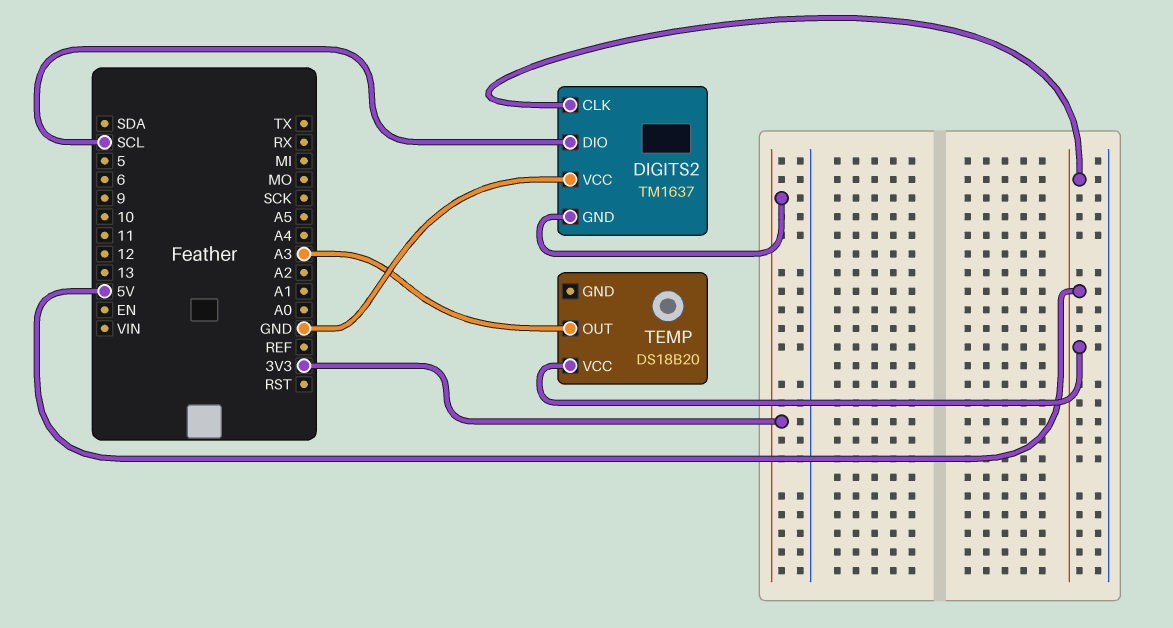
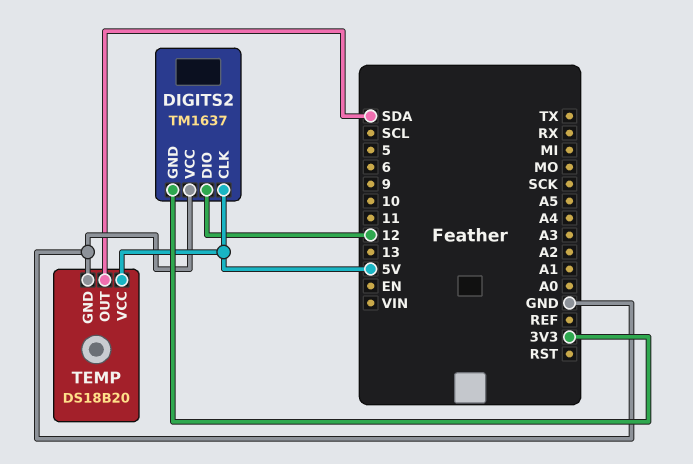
DIGITS2 pin DIO: SCL -> 12
TEMP pin GND: none -> GND
TEMP pin OUT: A3 -> SDA

